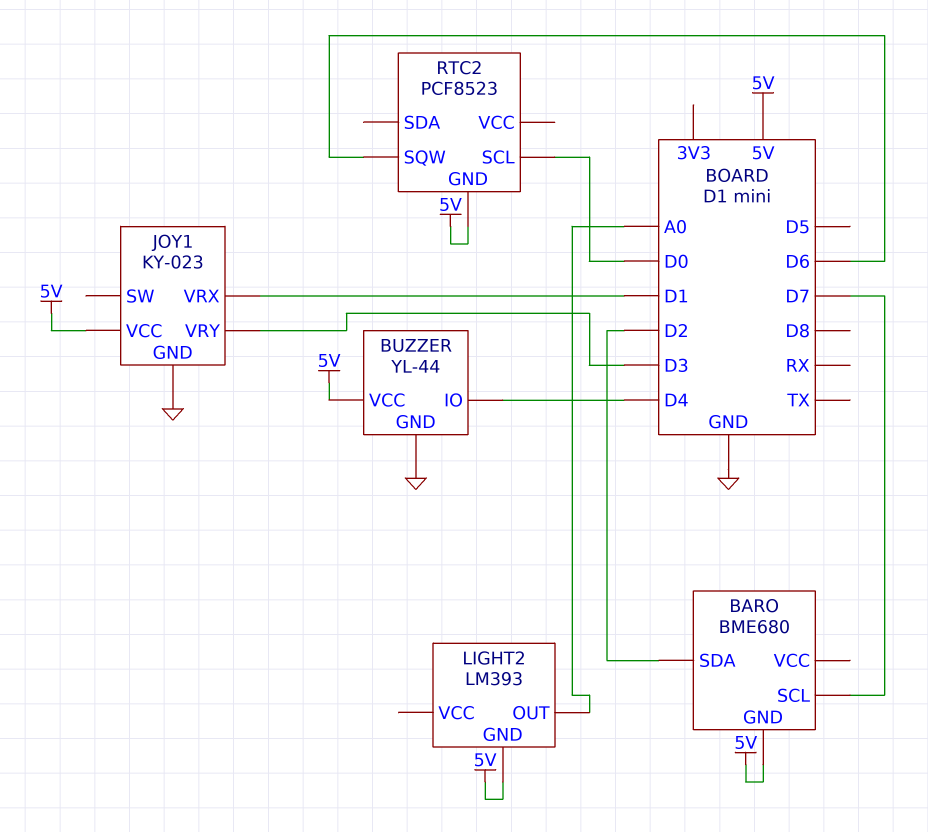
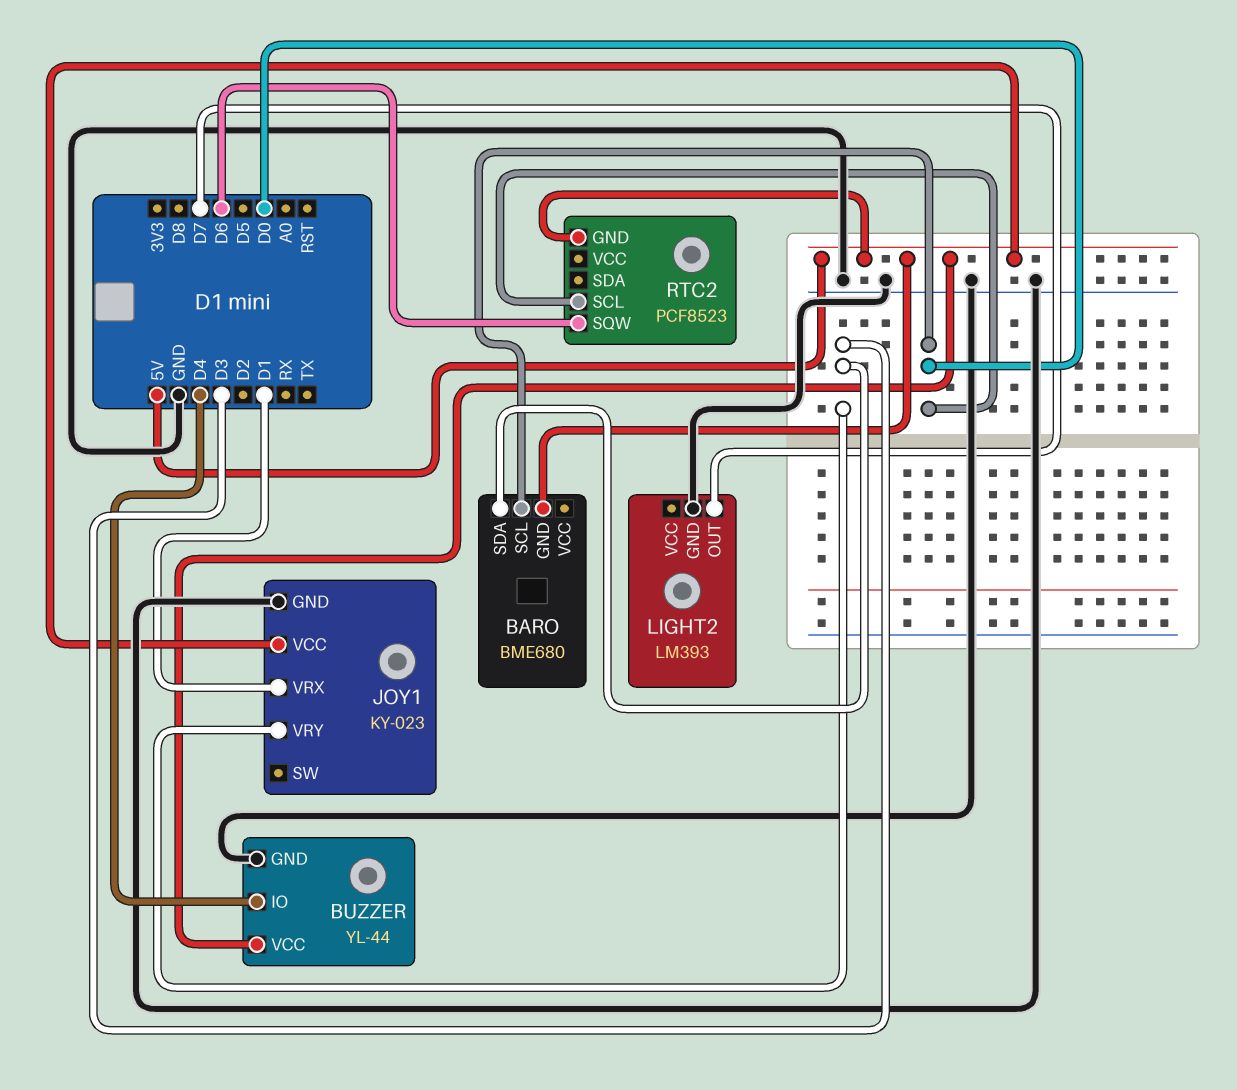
BARO pin SCL: D7 -> D0
BARO pin SDA: D2 -> D3
LIGHT2 pin GND: 5V -> GND
LIGHT2 pin OUT: A0 -> D7

